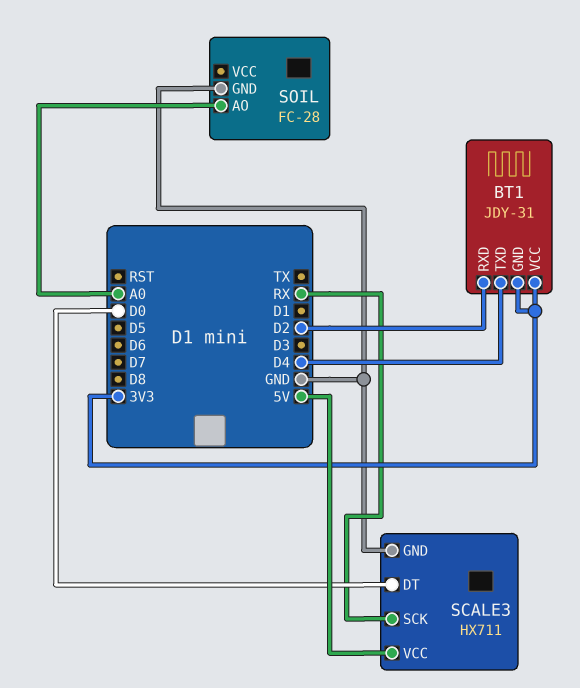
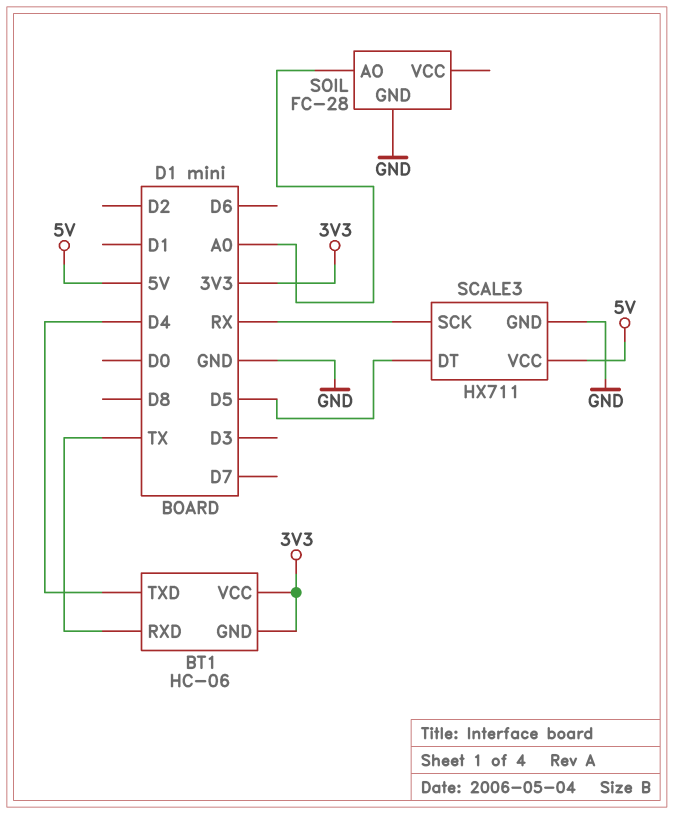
BT1: JDY-31 -> HC-06
BT1 pin RXD: D2 -> TX
SCALE3 pin DT: D0 -> D5

